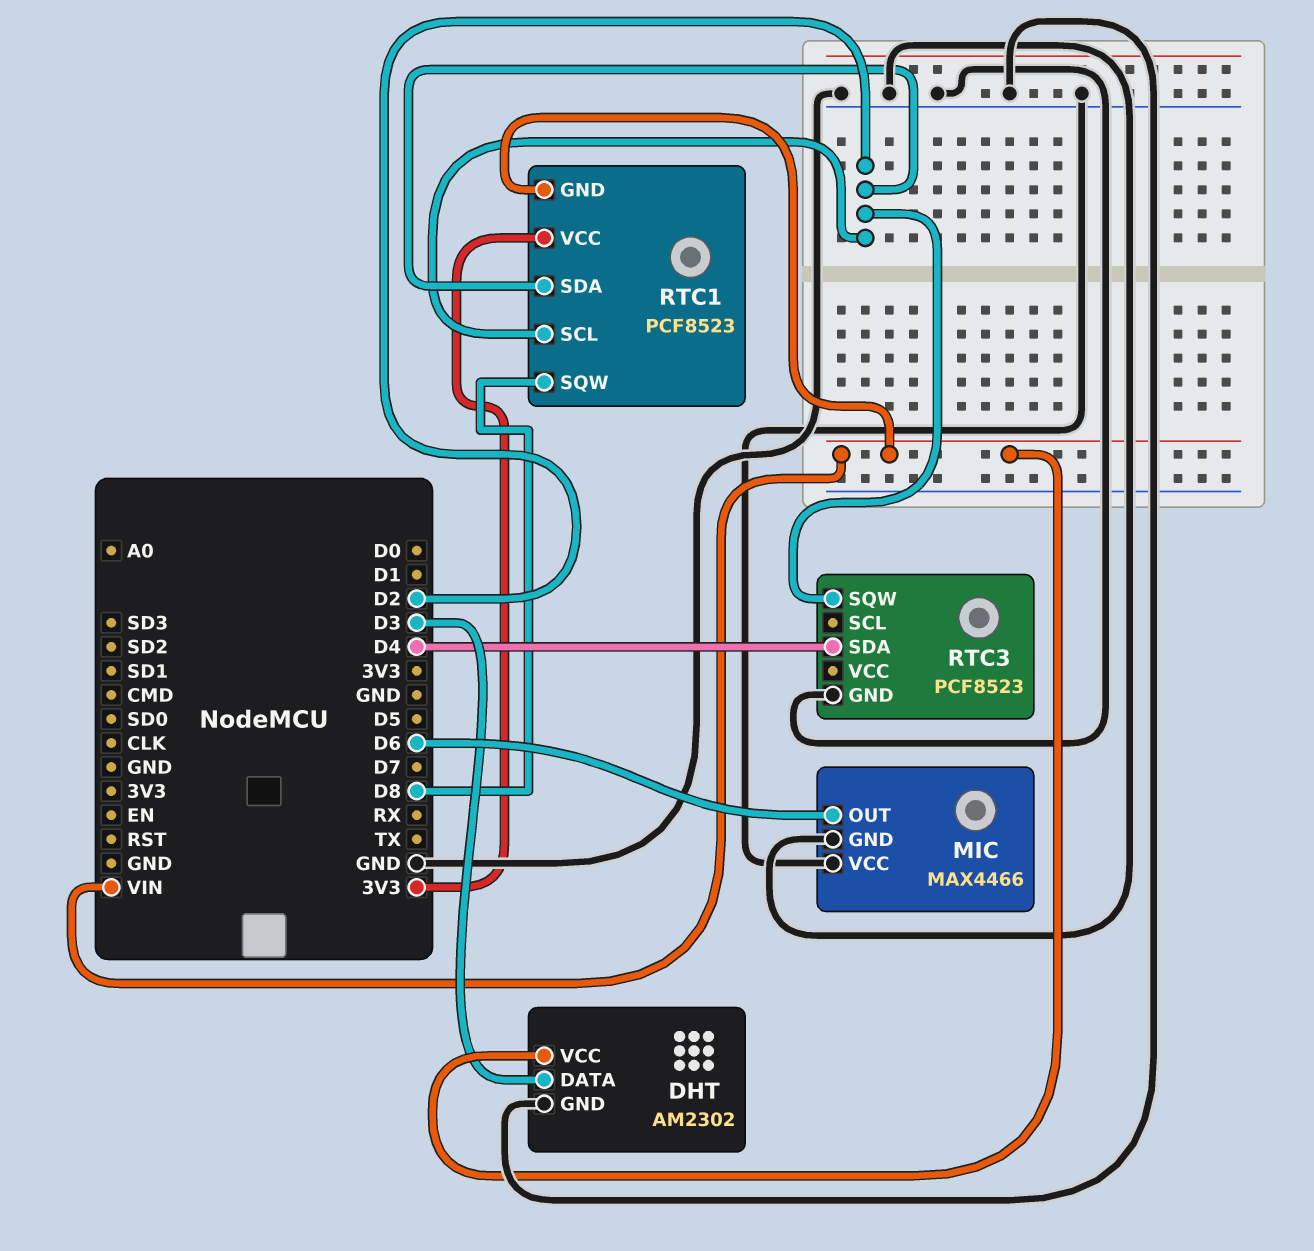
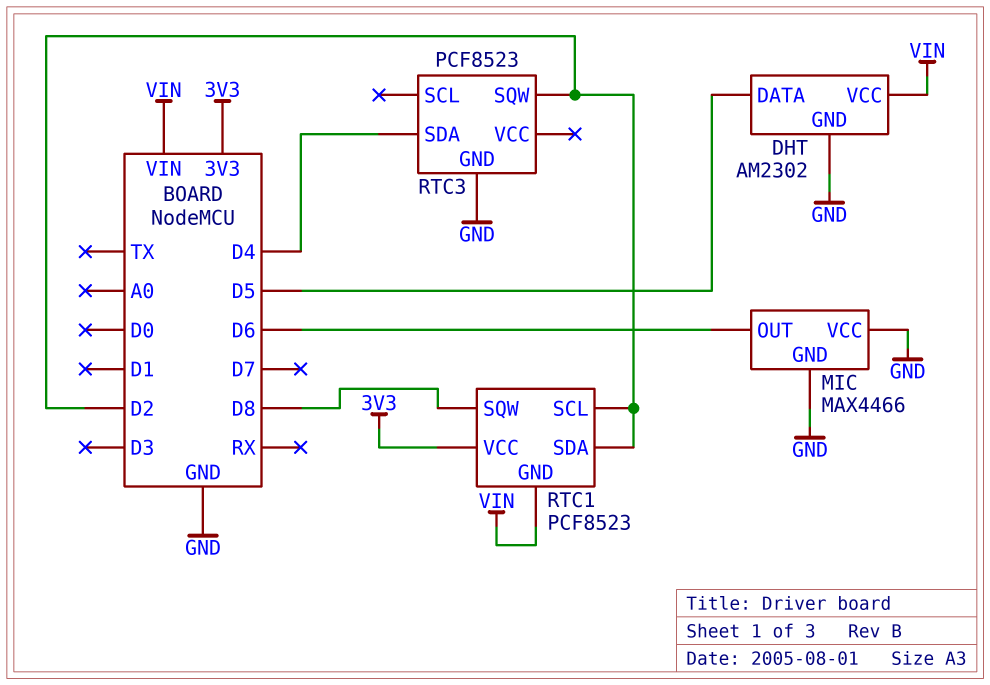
DHT pin DATA: D3 -> D5

